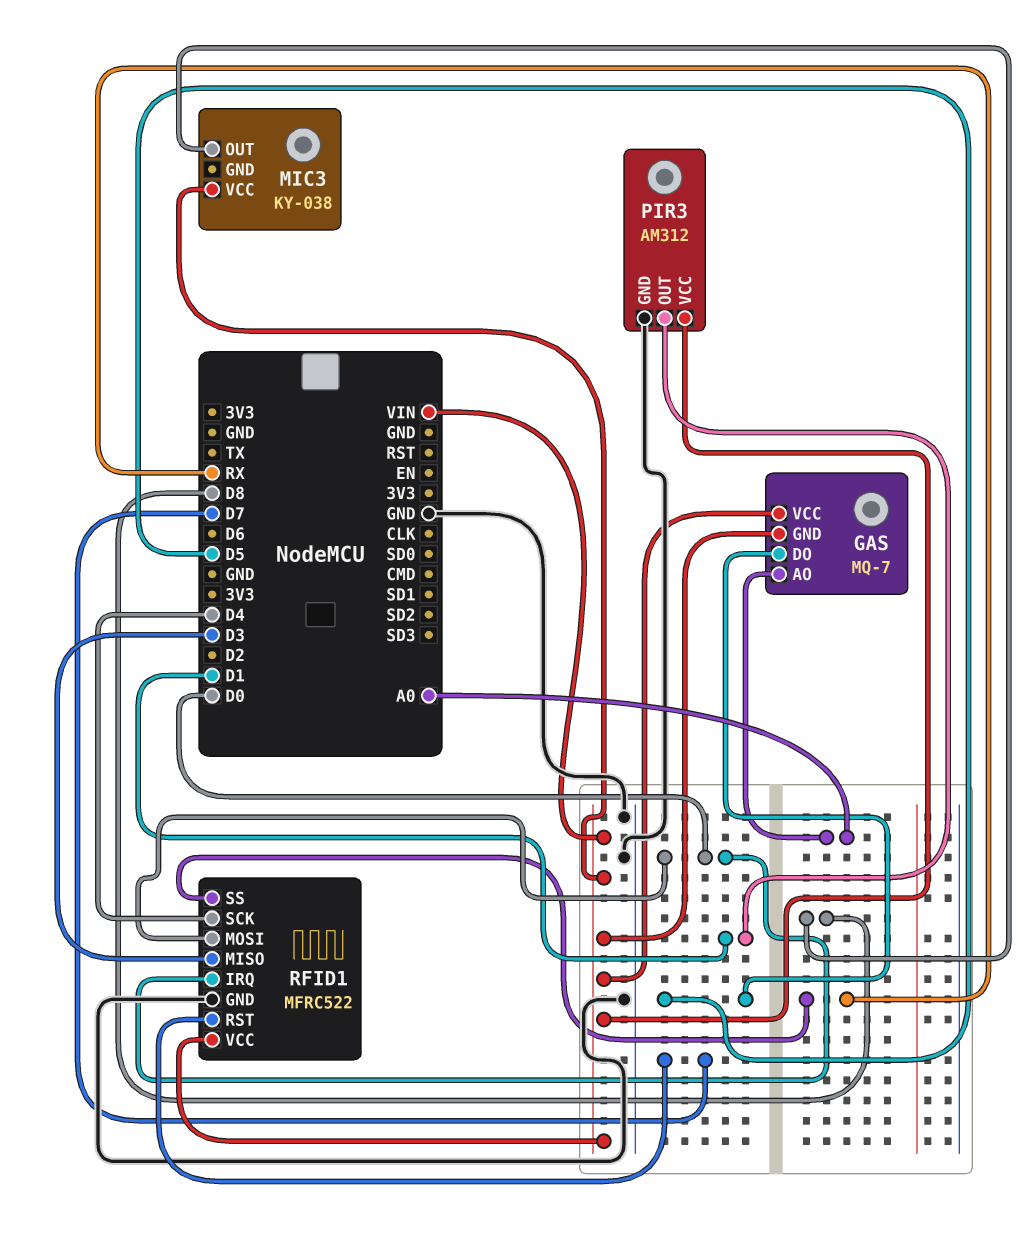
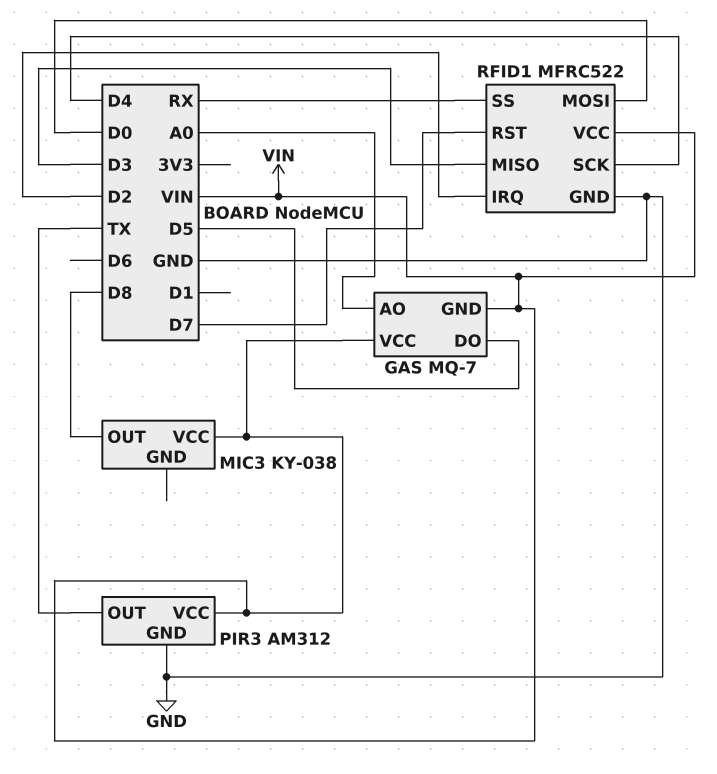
PIR3 pin OUT: D1 -> TX
RFID1 pin IRQ: D0 -> D2

